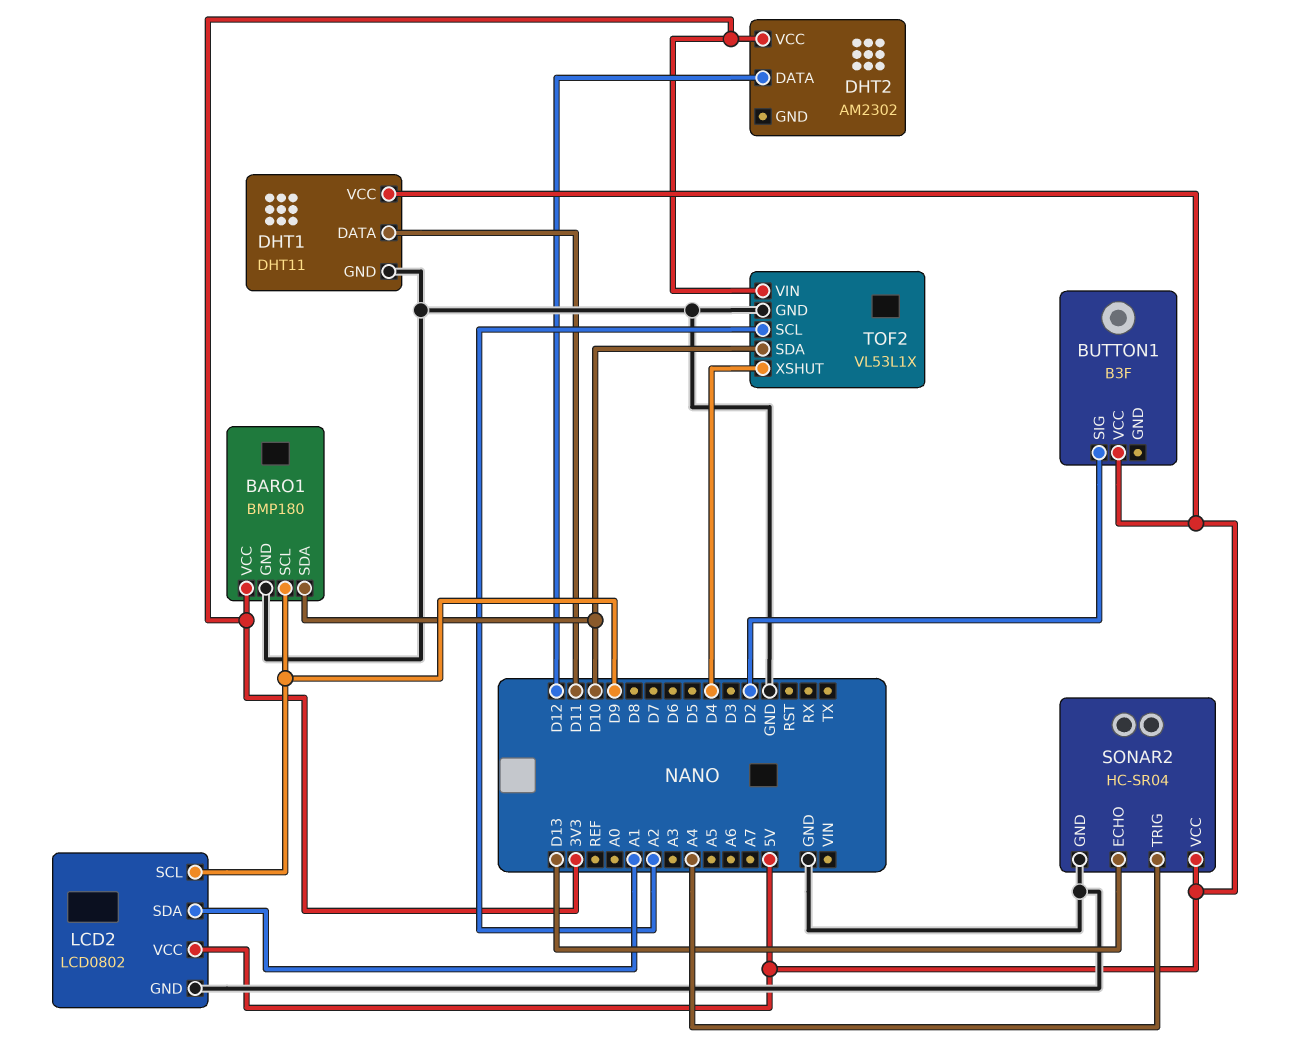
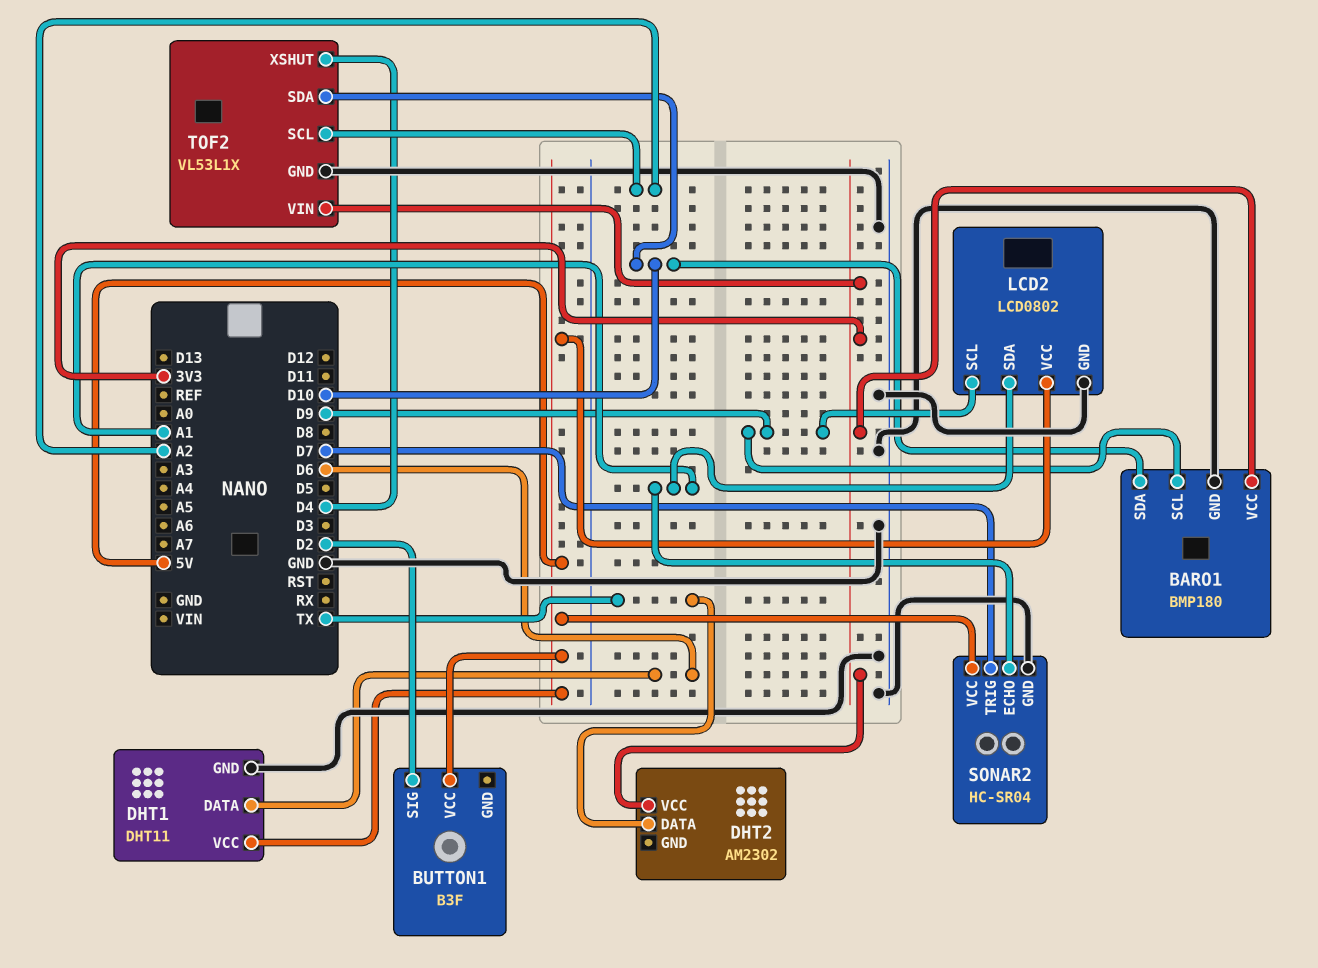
DHT1 pin DATA: D11 -> D6
DHT2 pin DATA: D12 -> TX
SONAR2 pin ECHO: D13 -> A1
SONAR2 pin TRIG: A4 -> D7

